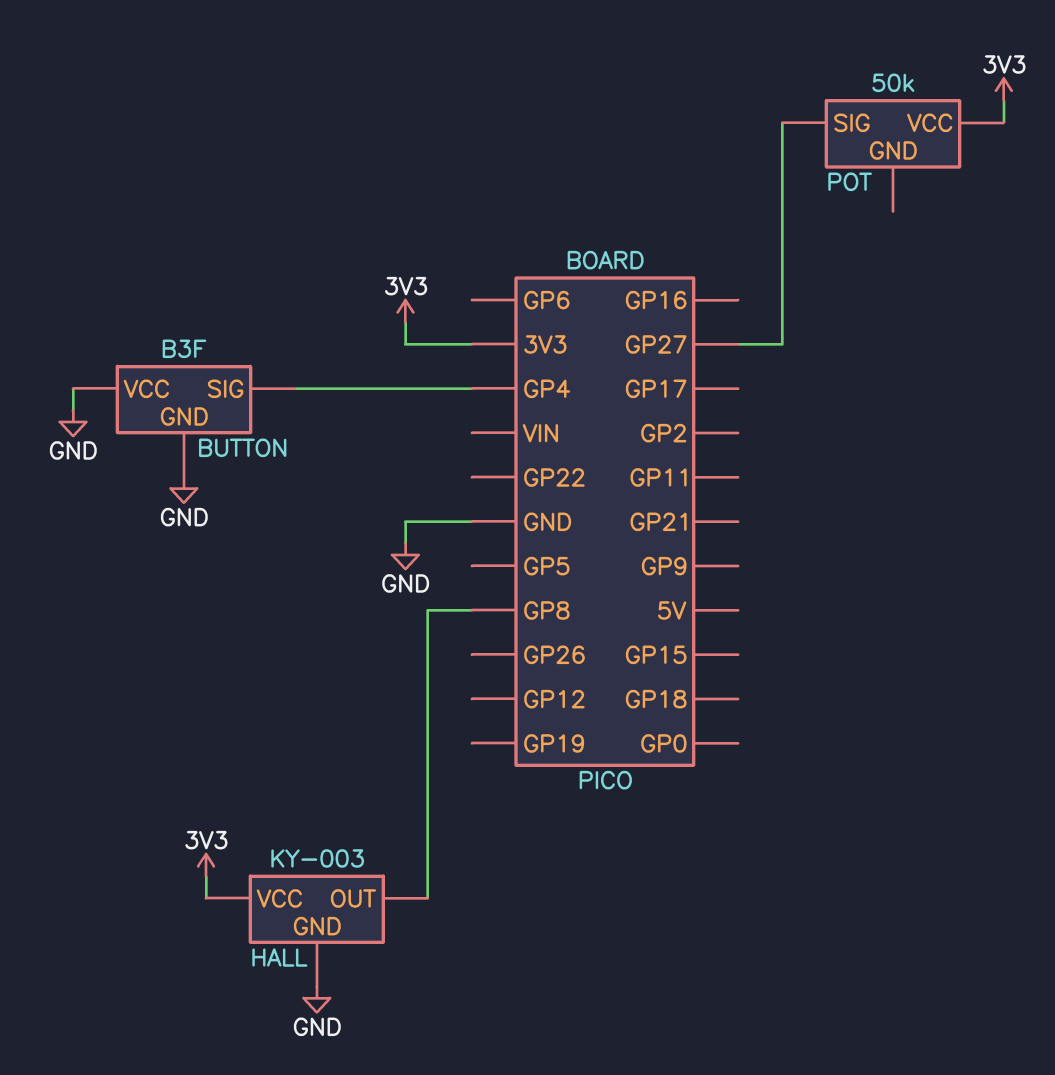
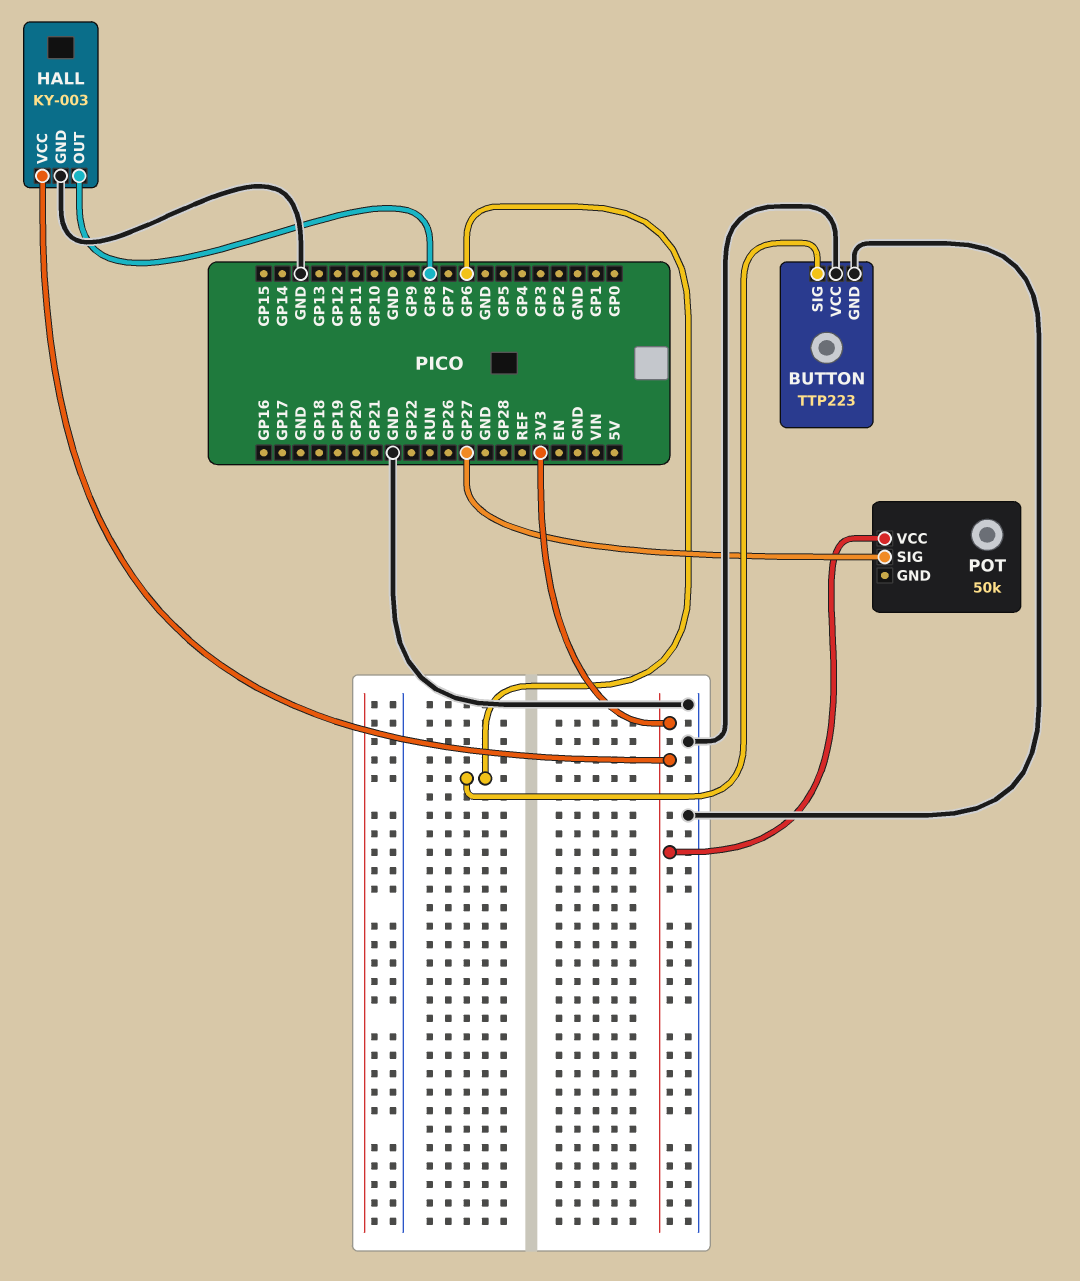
BUTTON: B3F -> TTP223
BUTTON pin SIG: GP4 -> GP6

